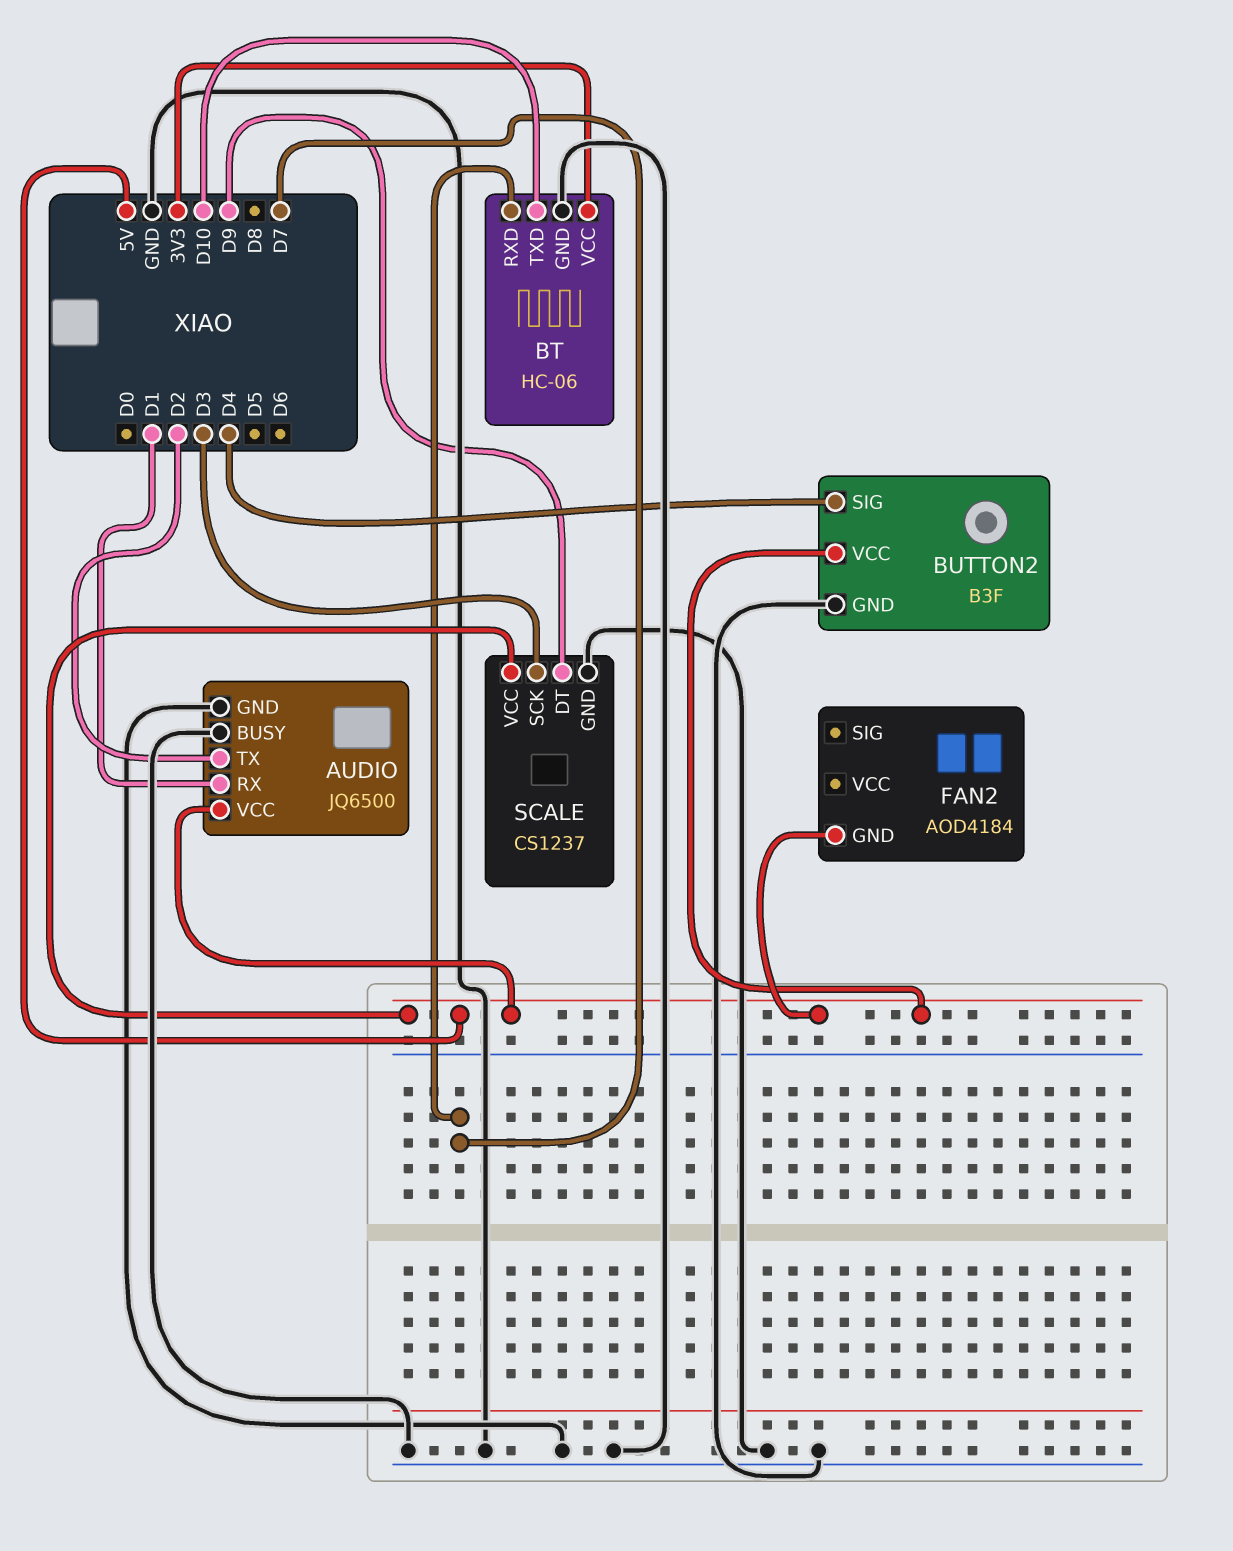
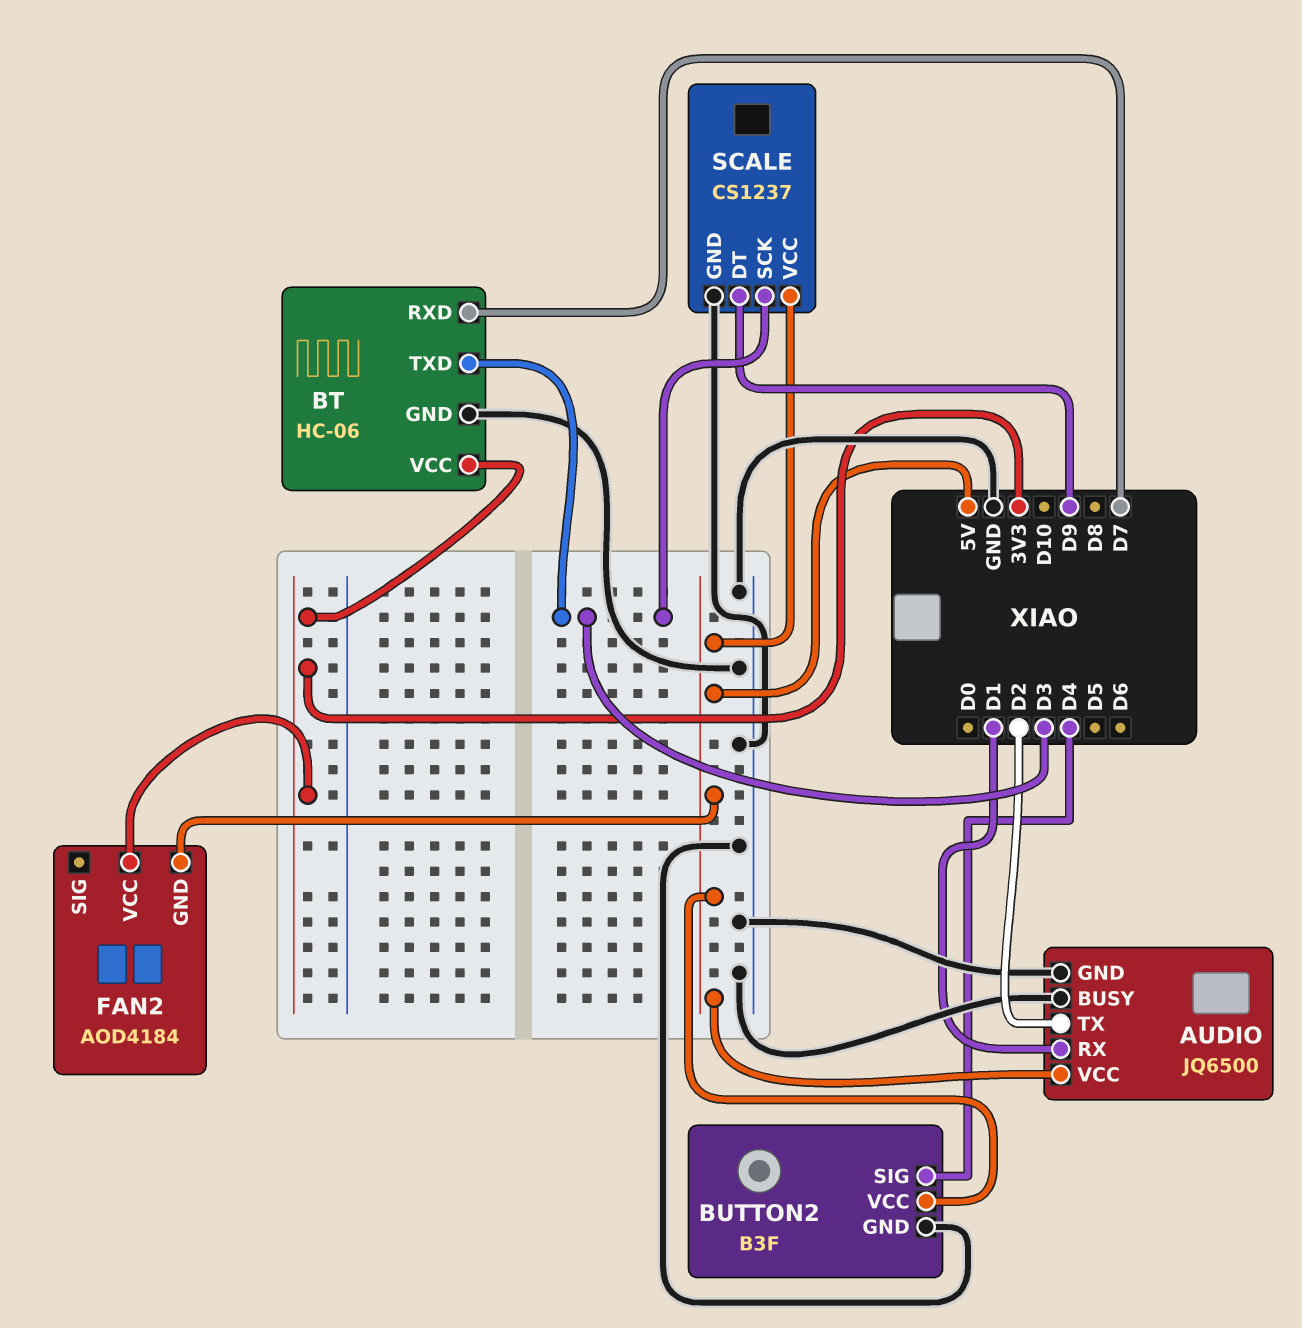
BT pin TXD: D10 -> D3
FAN2 pin VCC: none -> 3V3

